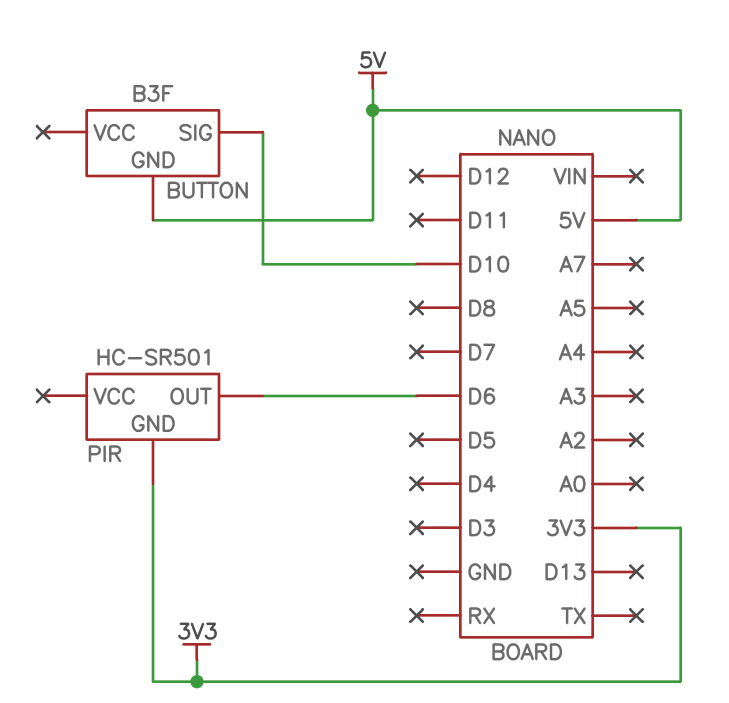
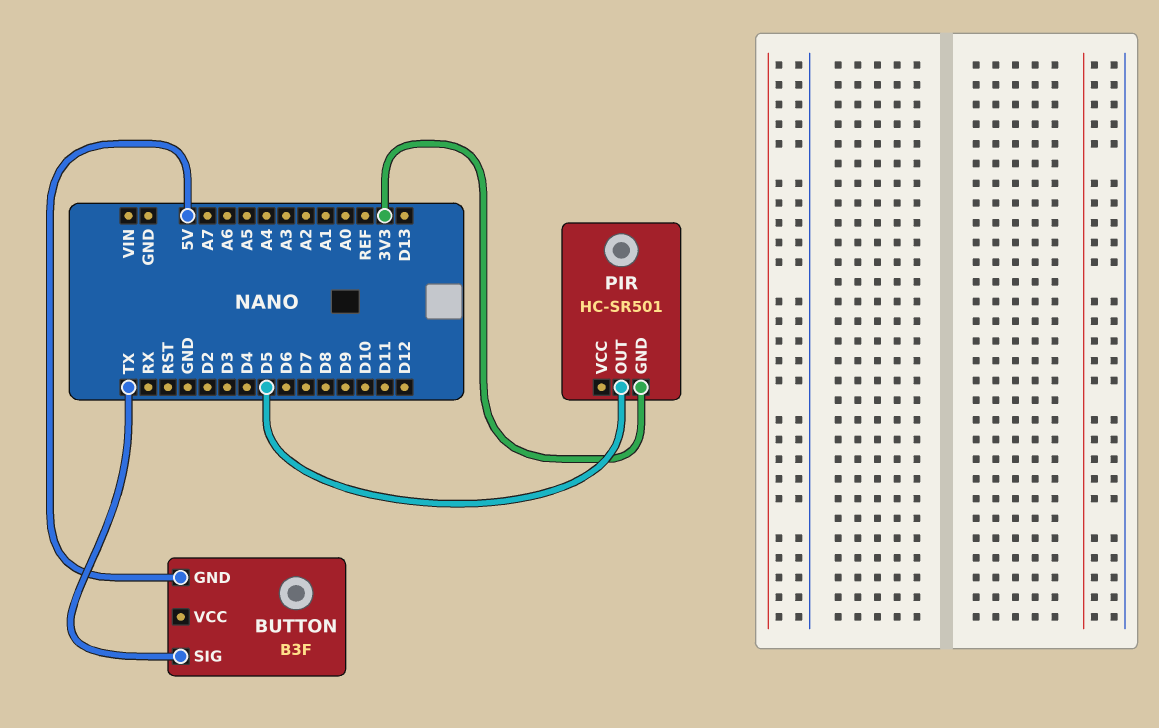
BUTTON pin SIG: D10 -> TX
PIR pin OUT: D6 -> D5

